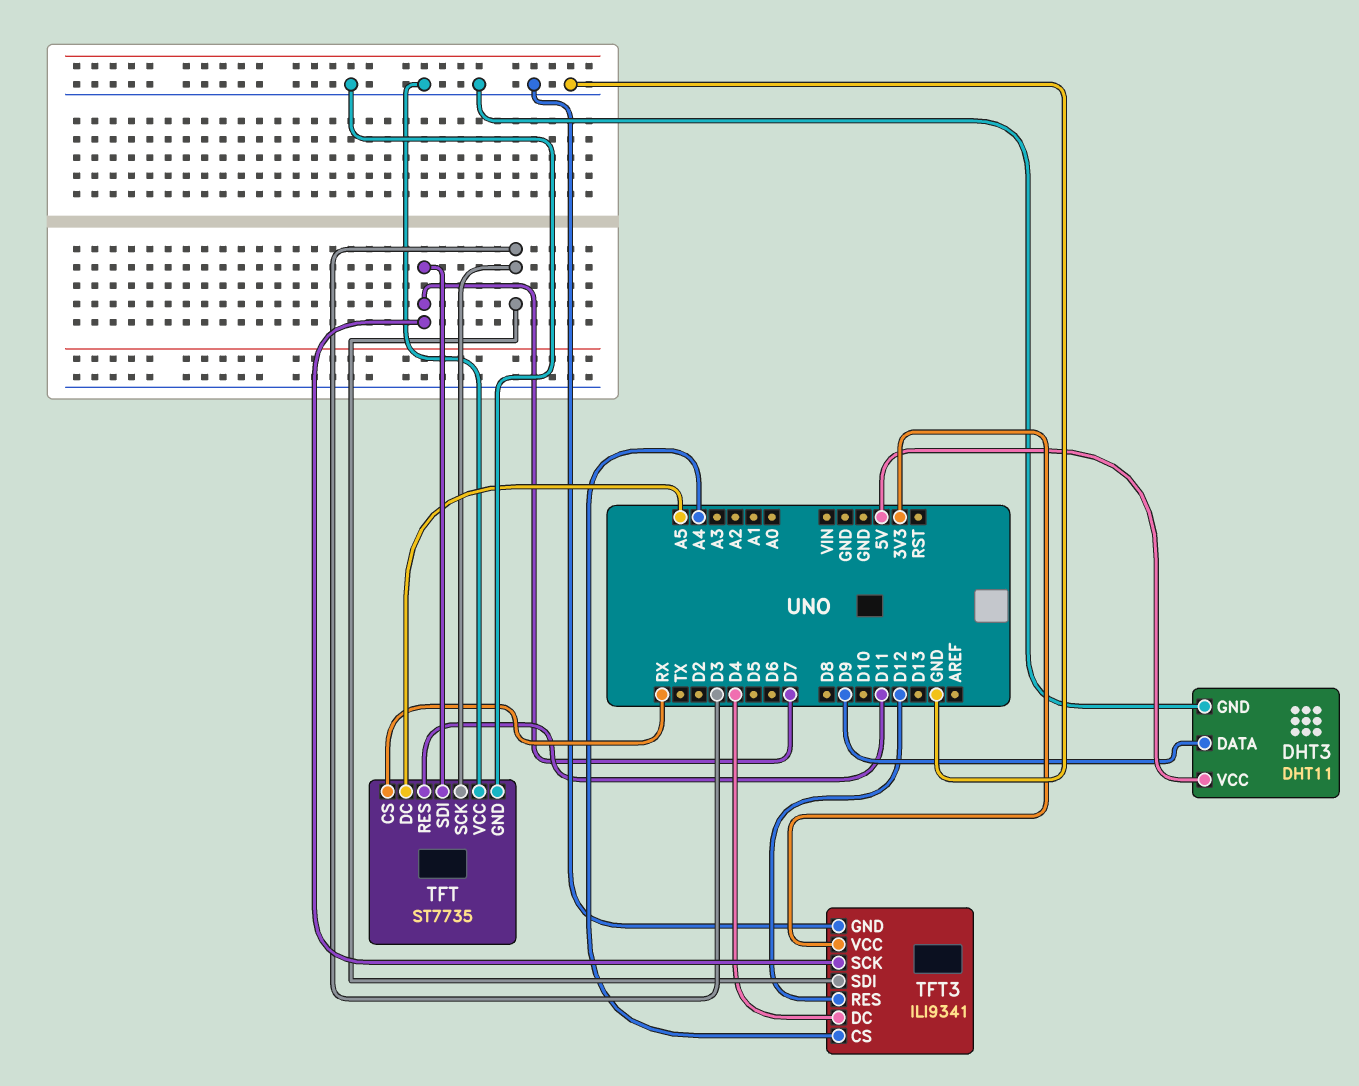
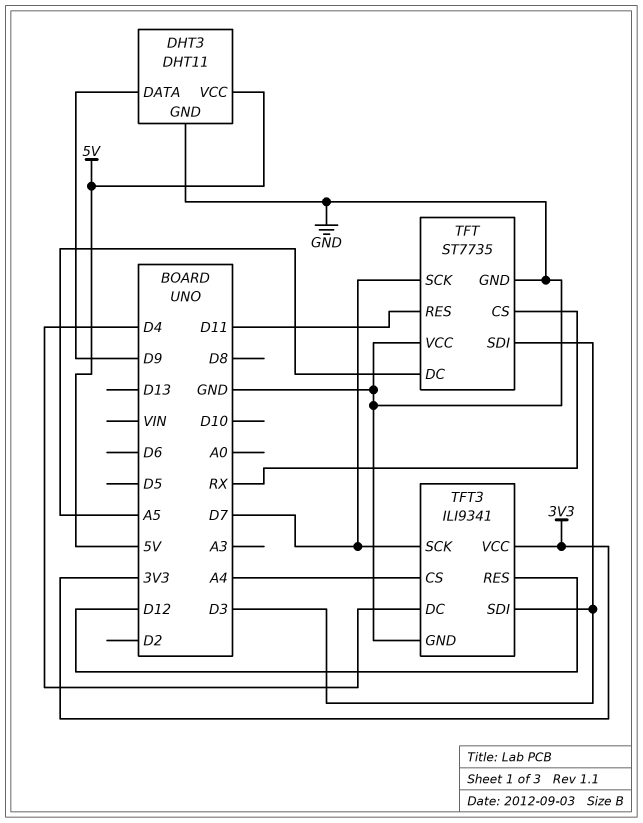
TFT pin SCK: D3 -> D7
TFT pin SDI: D7 -> D3

